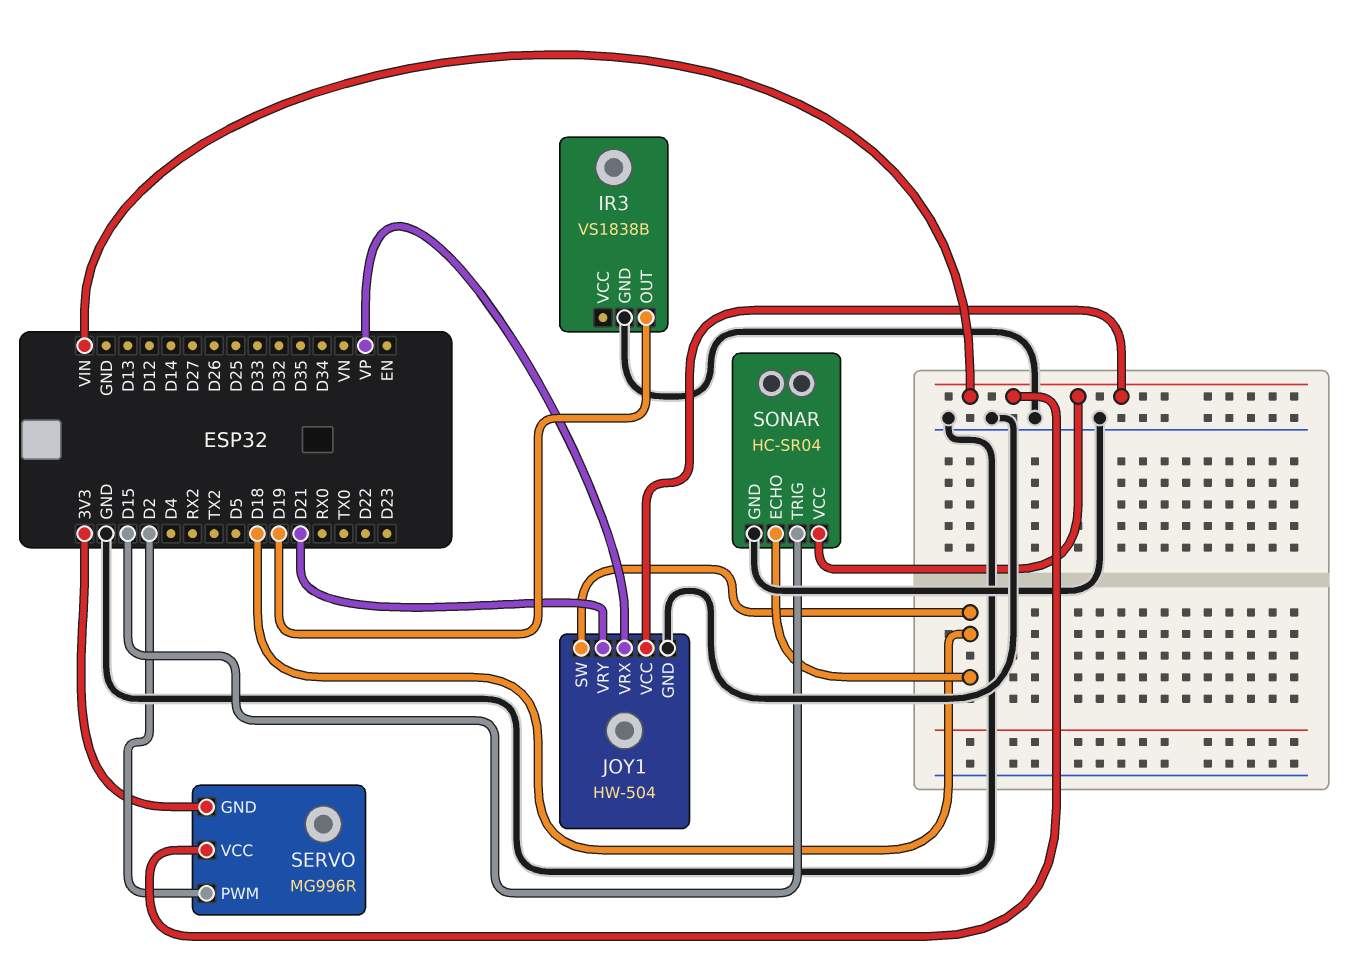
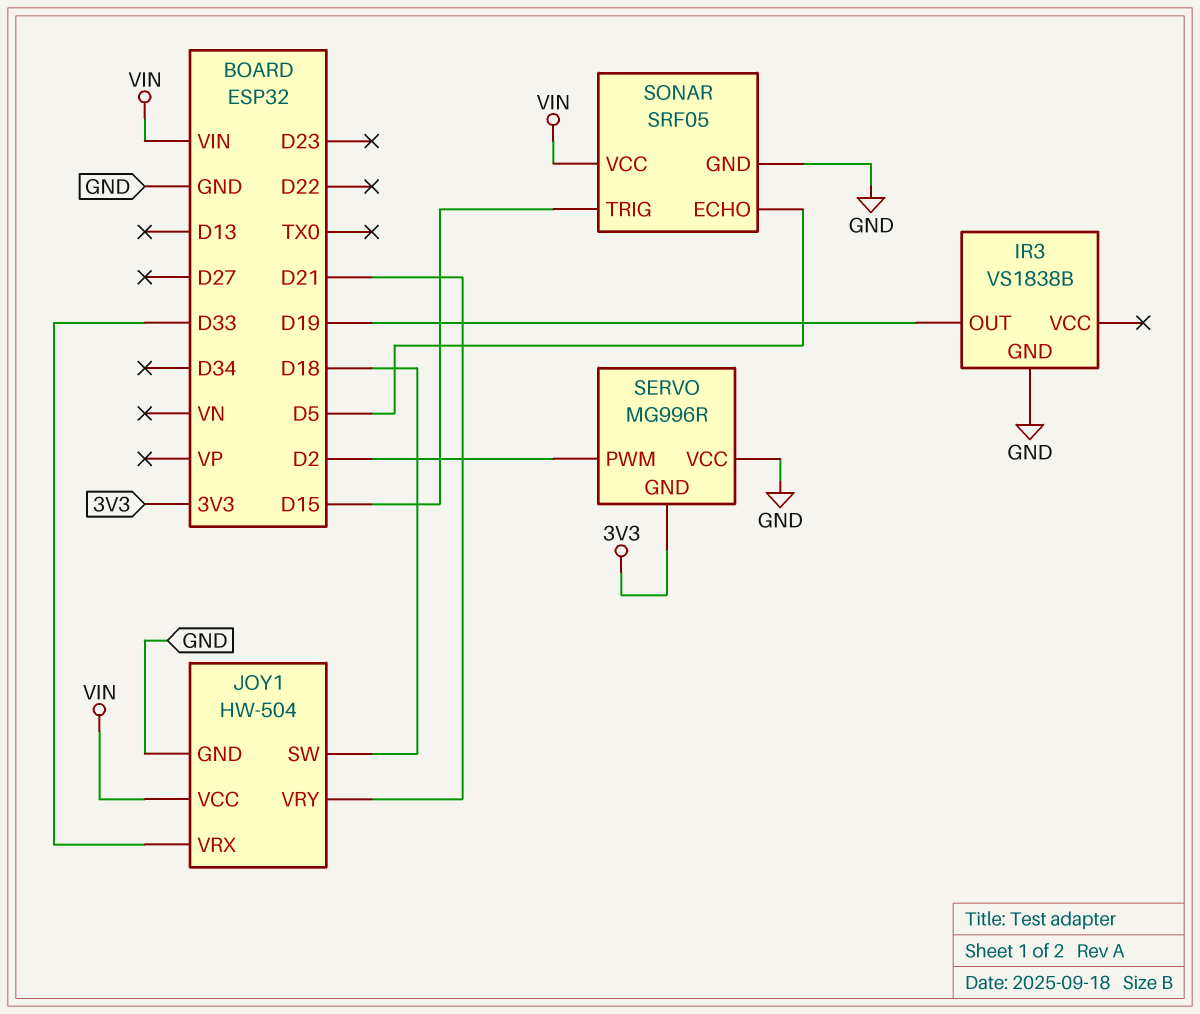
JOY1 pin VRX: VP -> D33
SERVO pin VCC: VIN -> GND
SONAR: HC-SR04 -> SRF05
SONAR pin ECHO: D18 -> D5

